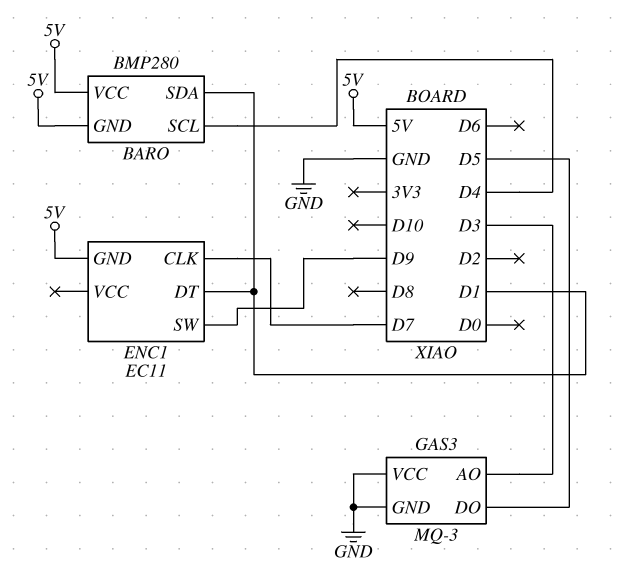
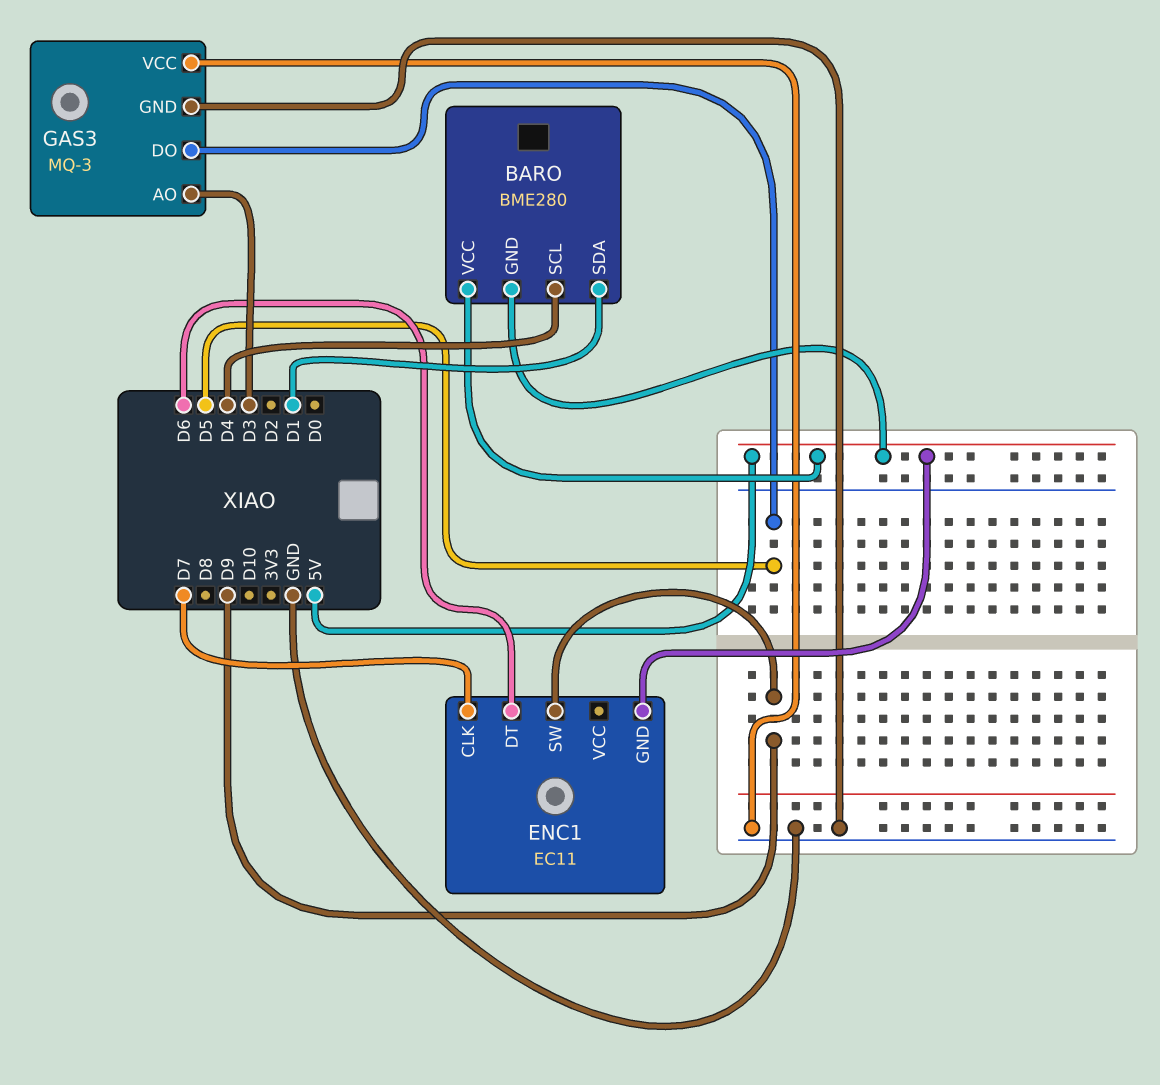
BARO: BMP280 -> BME280
ENC1 pin DT: D1 -> D6

